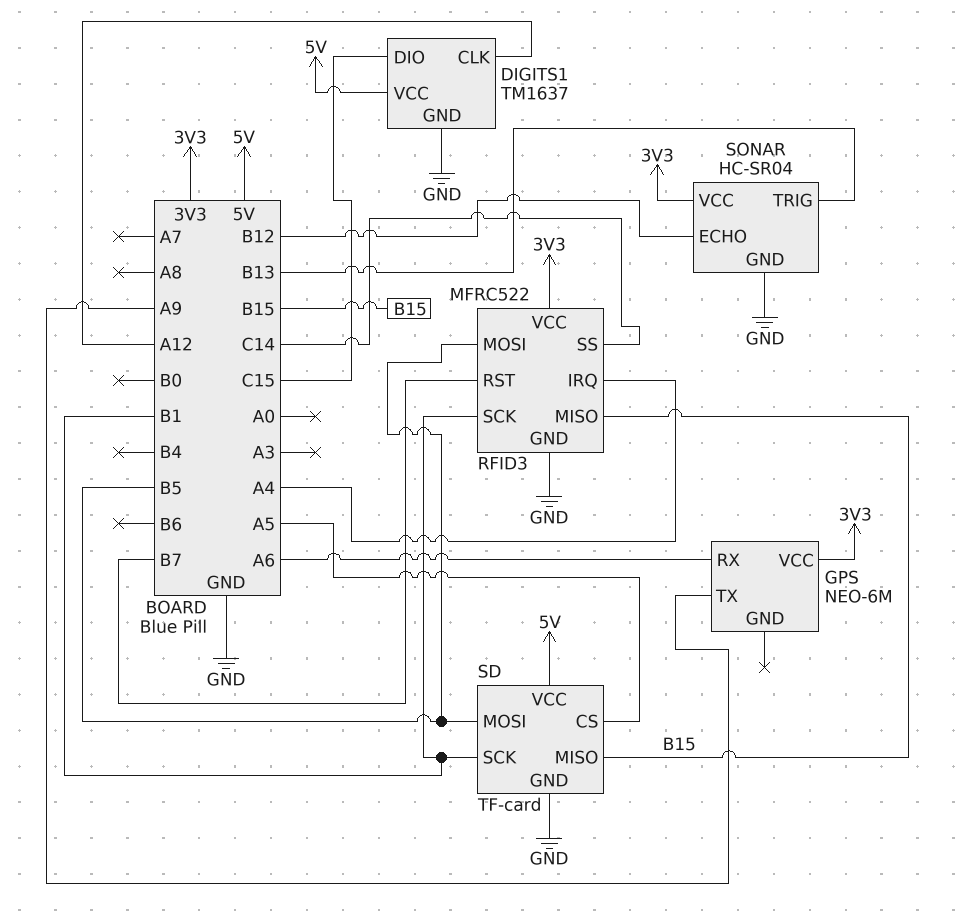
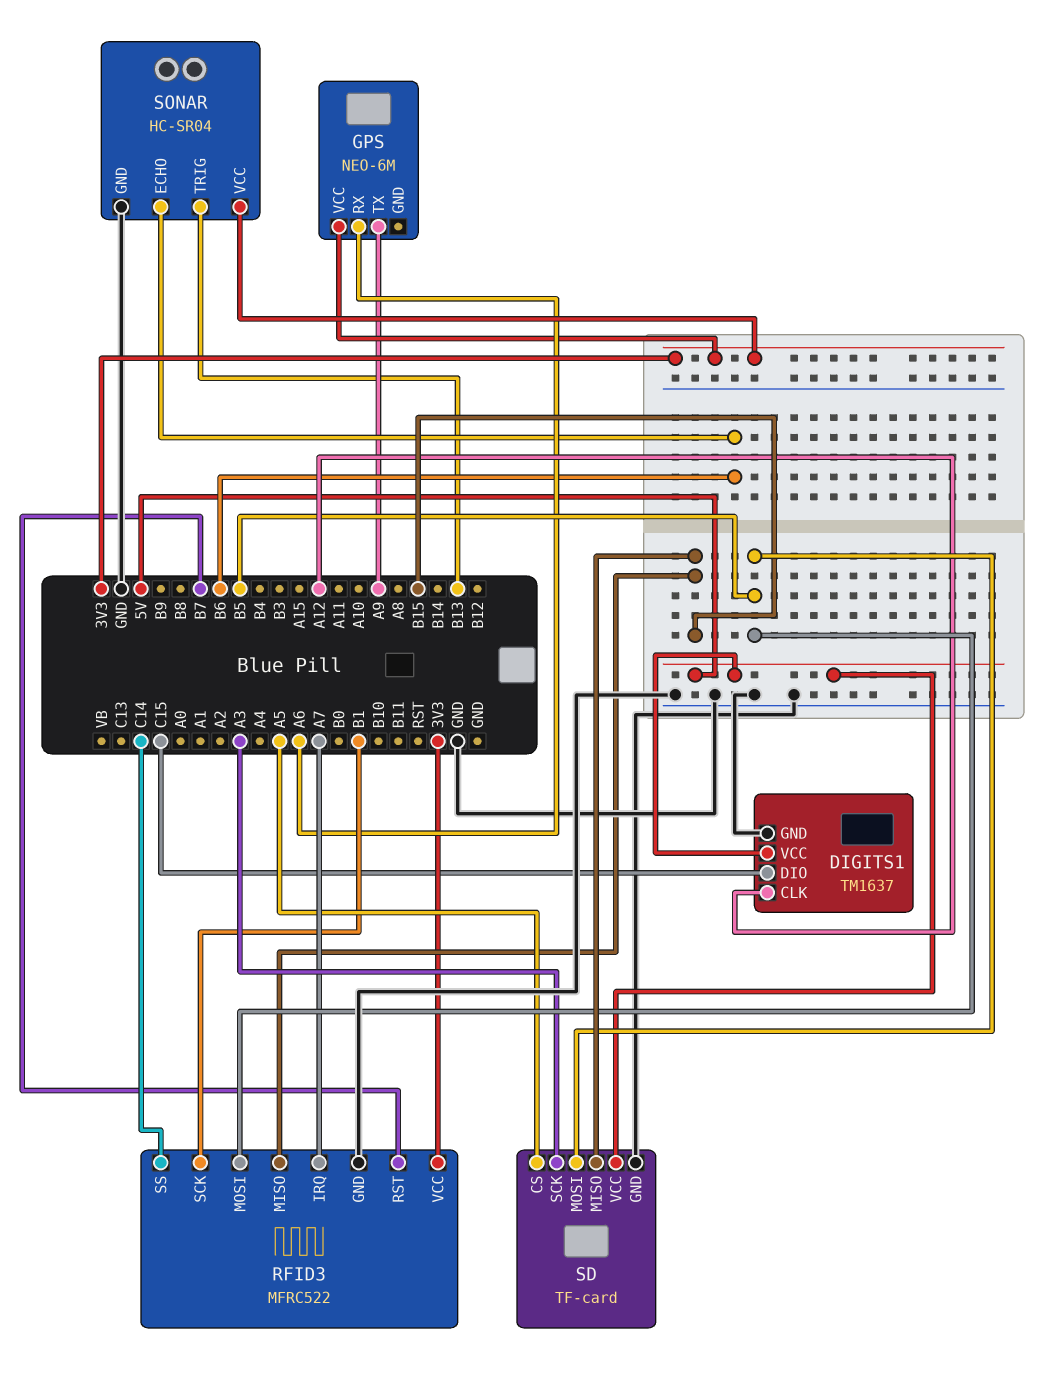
RFID3 pin IRQ: A4 -> A7
SD pin SCK: B1 -> A3
SONAR pin ECHO: B12 -> B6

